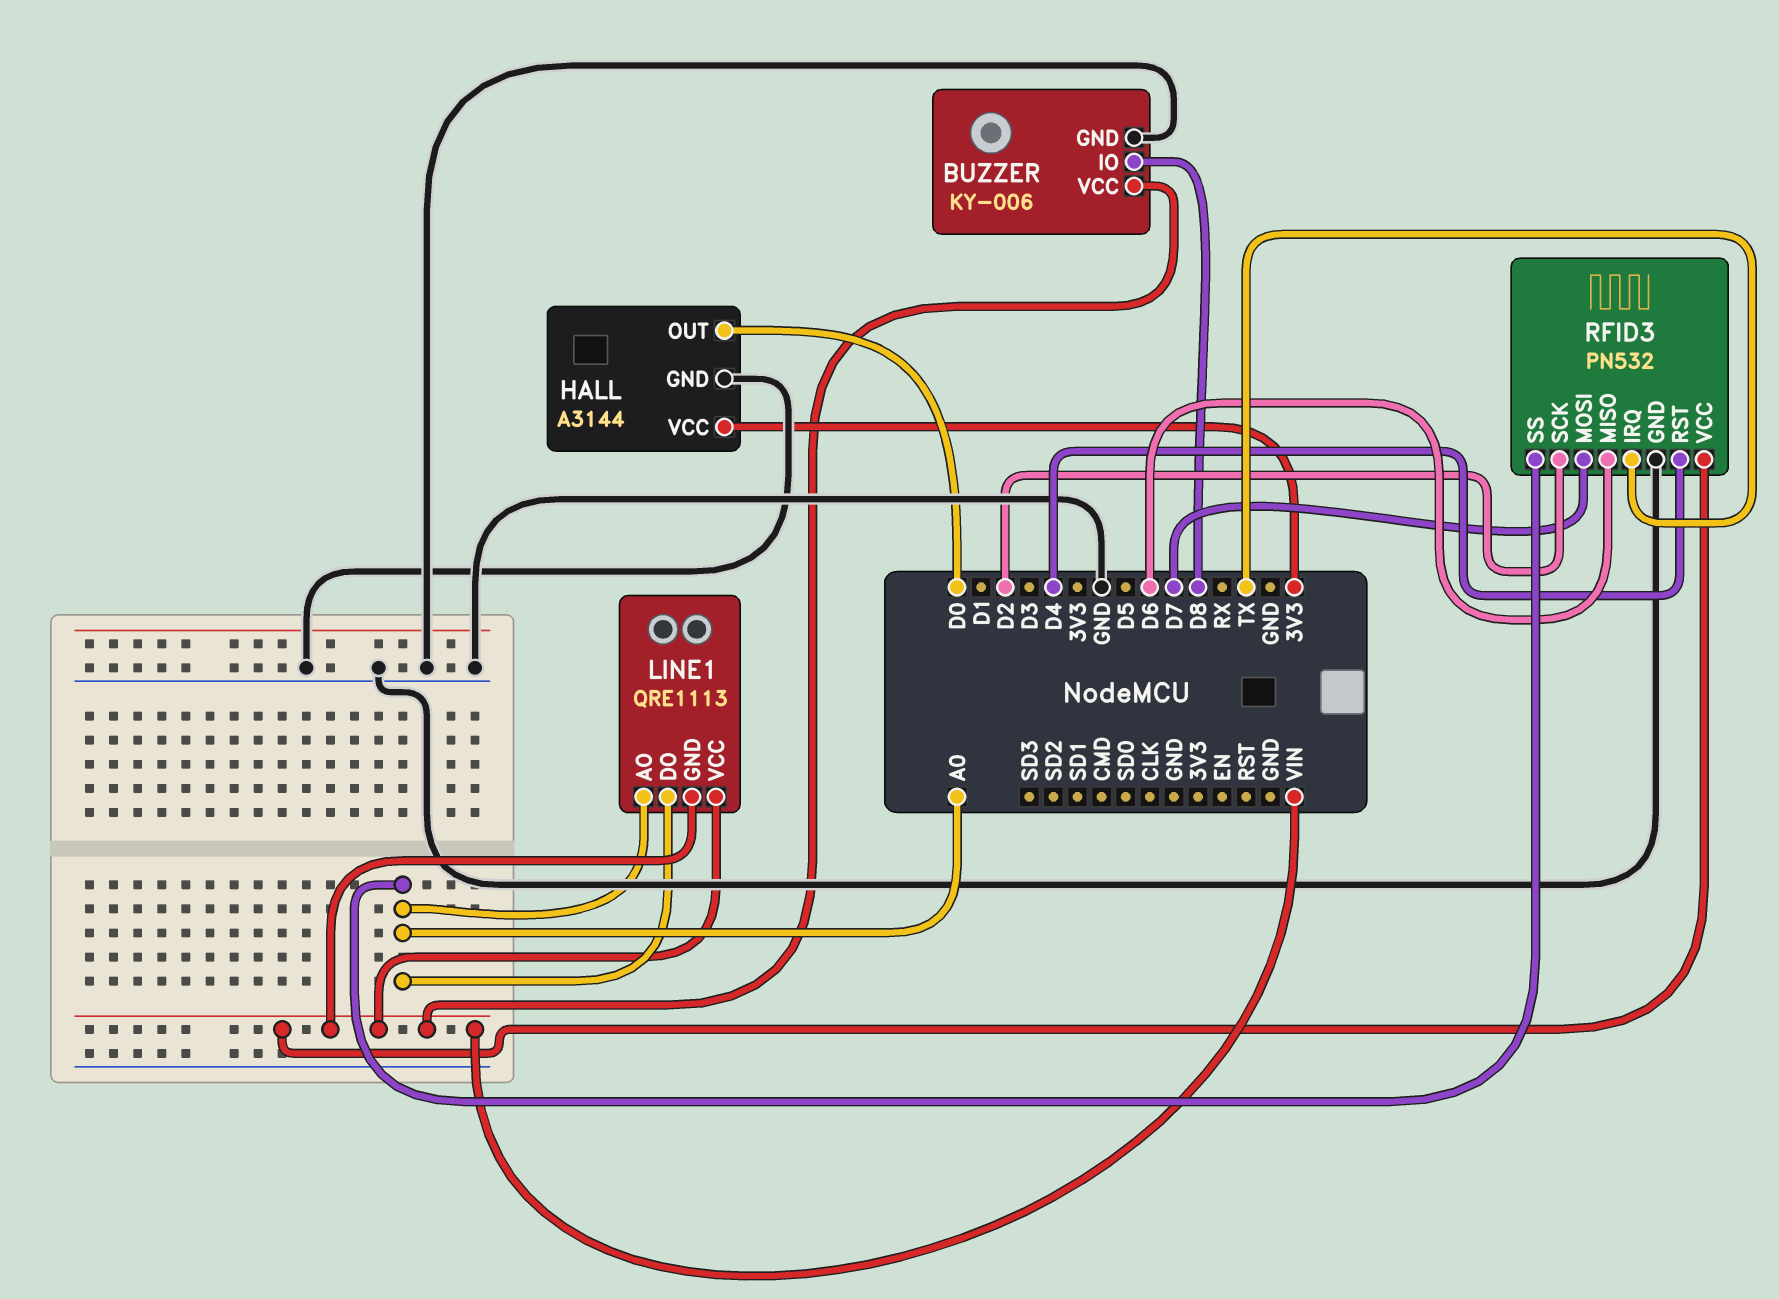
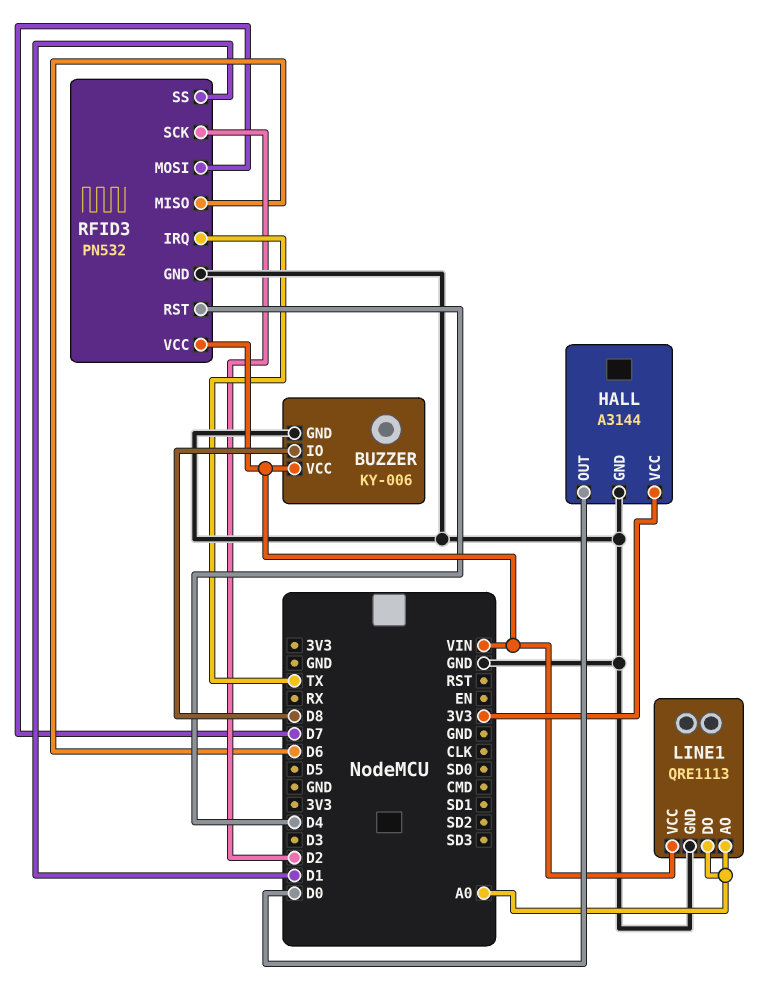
LINE1 pin GND: VIN -> GND
RFID3 pin SS: A0 -> D1

